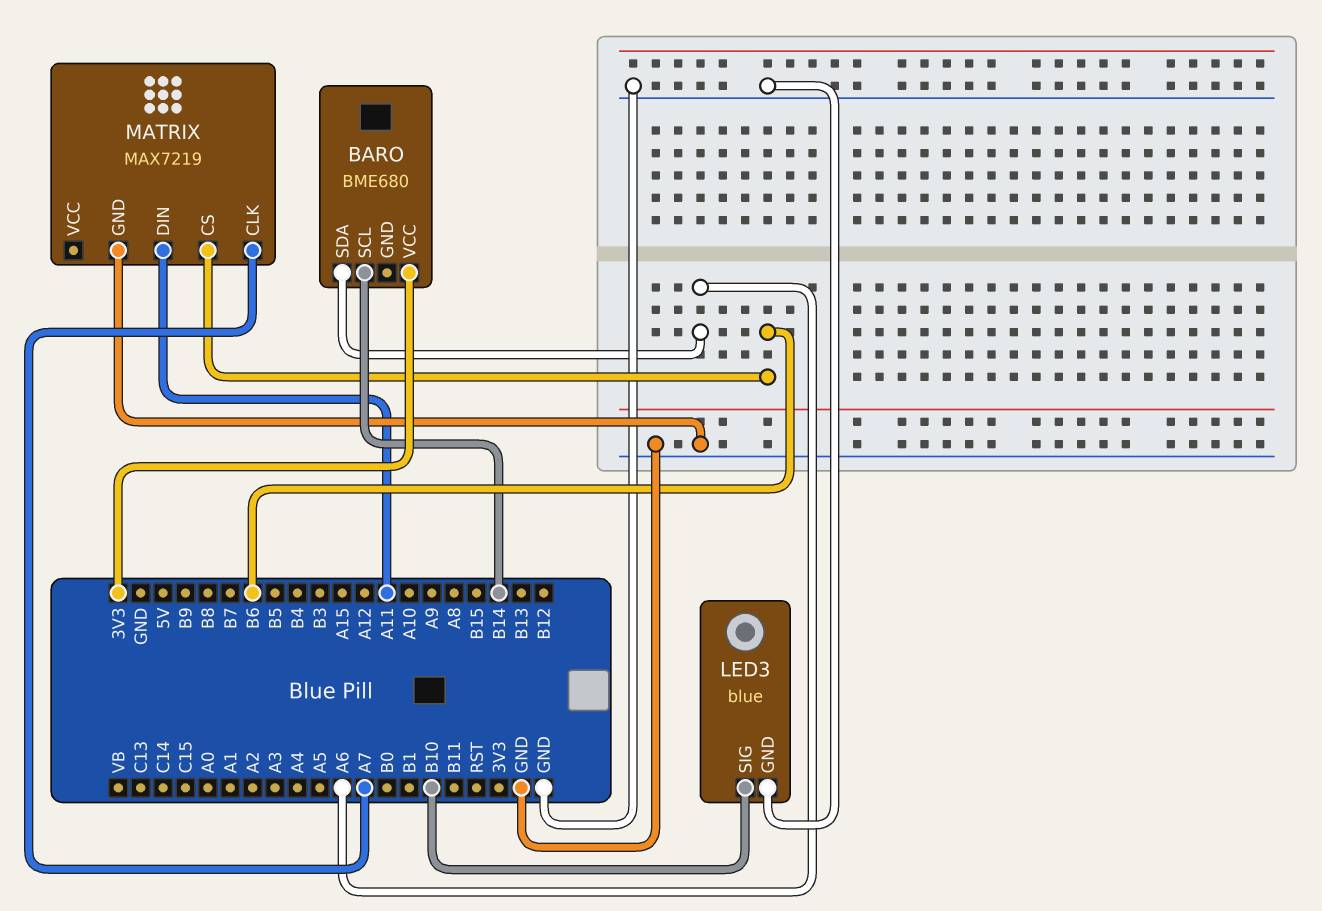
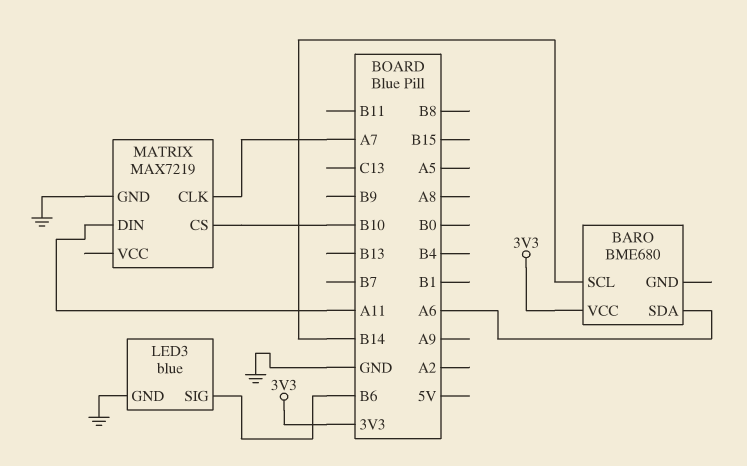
LED3 pin SIG: B10 -> B6
MATRIX pin CS: B6 -> B10

